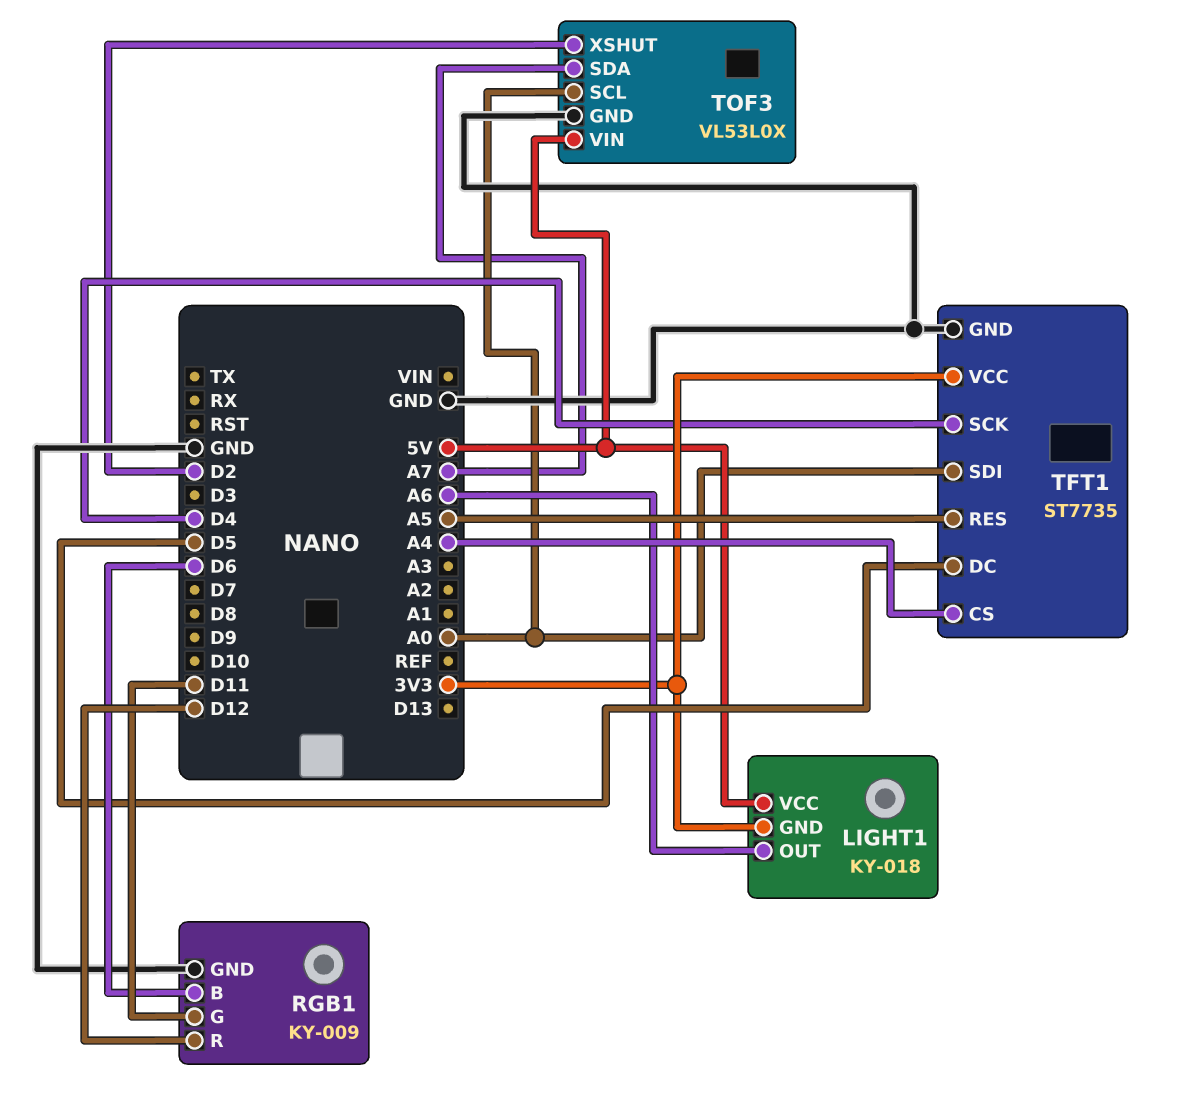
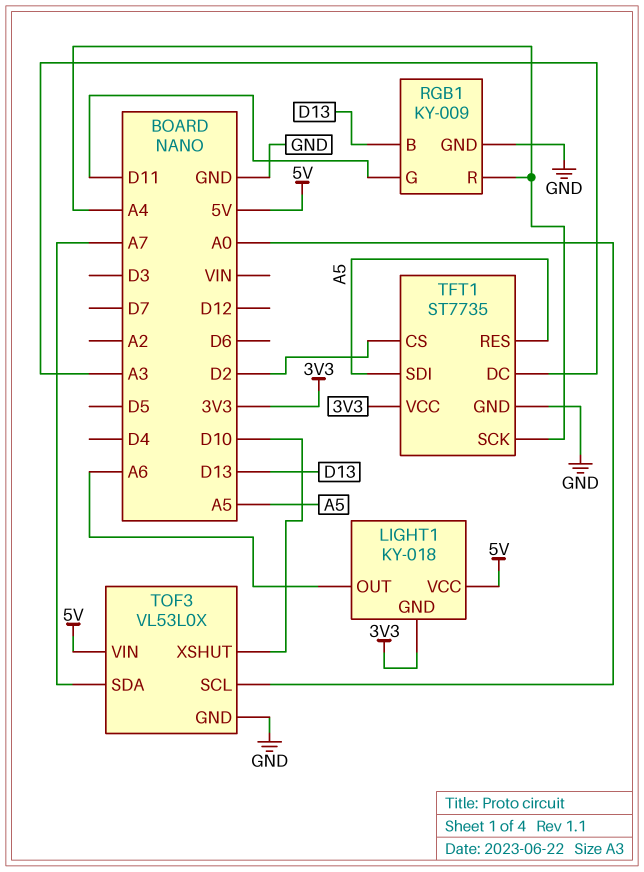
RGB1 pin B: D6 -> D13
RGB1 pin R: D12 -> A4
TFT1 pin CS: A4 -> D2
TFT1 pin DC: D5 -> A3
TFT1 pin SCK: D4 -> A4
TFT1 pin SDI: A0 -> A5
TOF3 pin XSHUT: D2 -> D10

